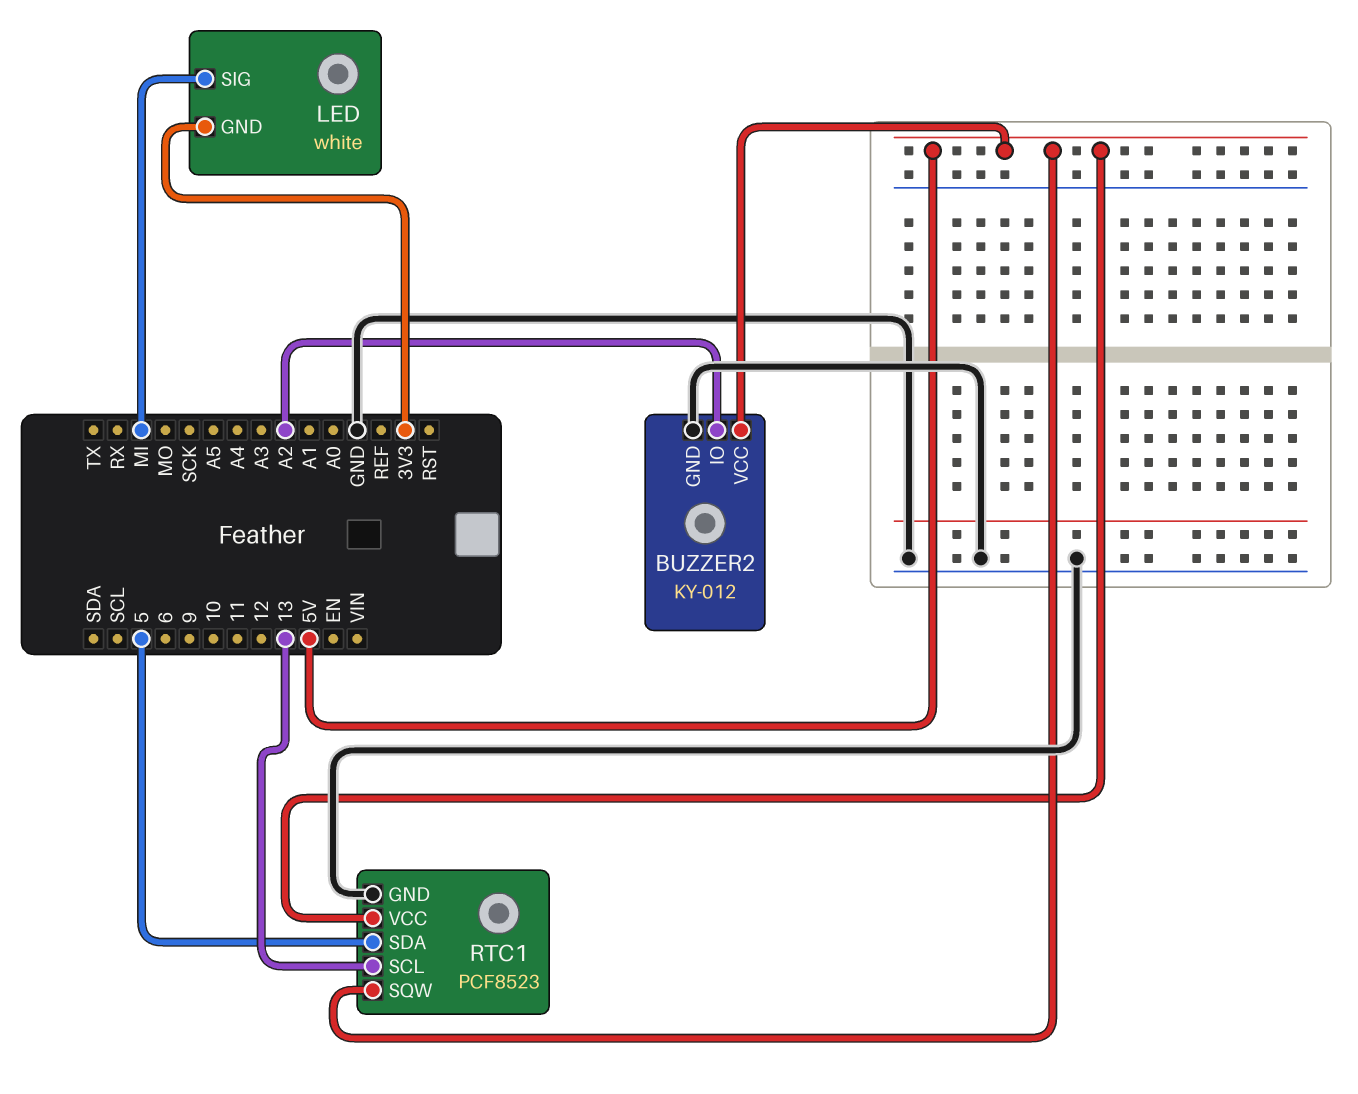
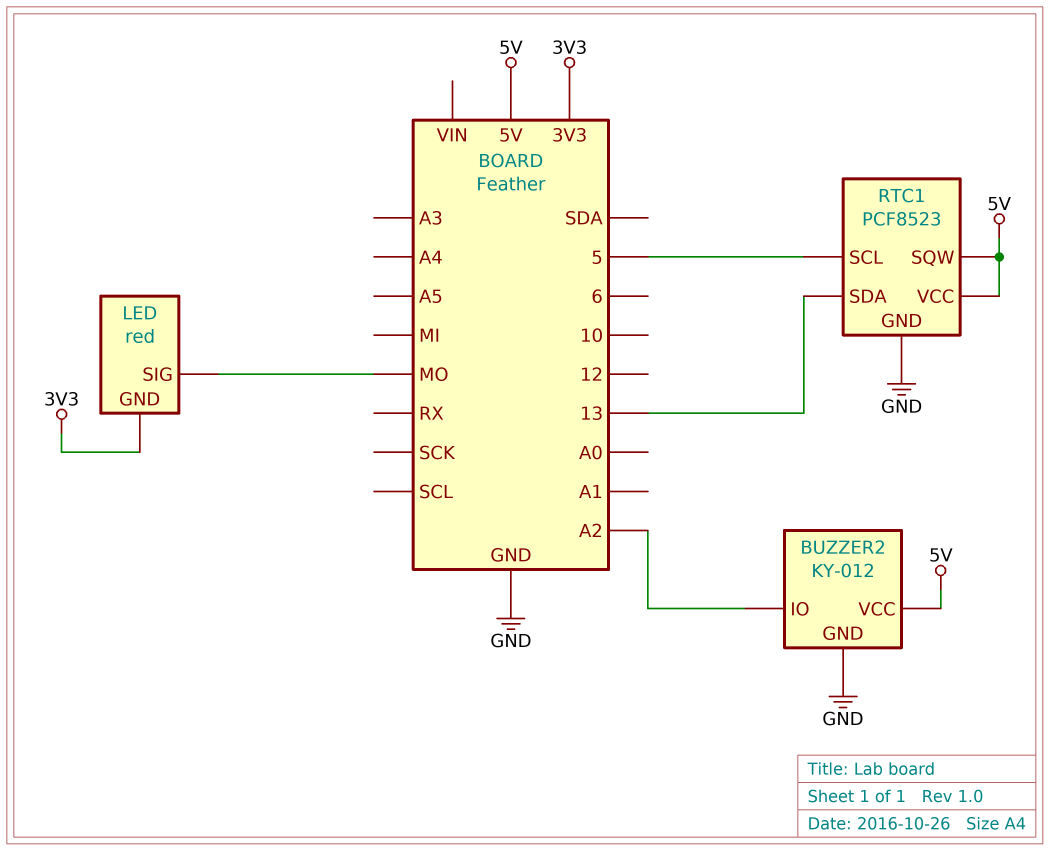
LED: white -> red
LED pin SIG: MI -> MO
RTC1 pin SCL: 13 -> 5
RTC1 pin SDA: 5 -> 13

